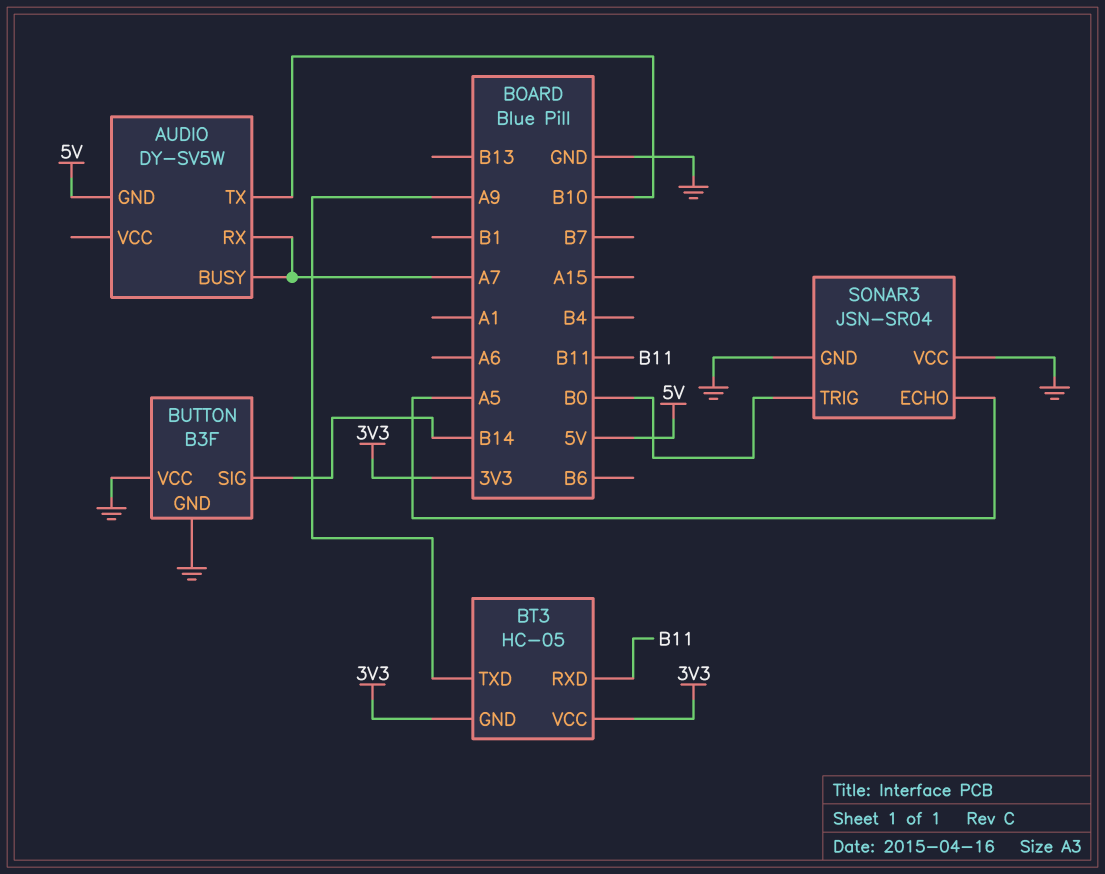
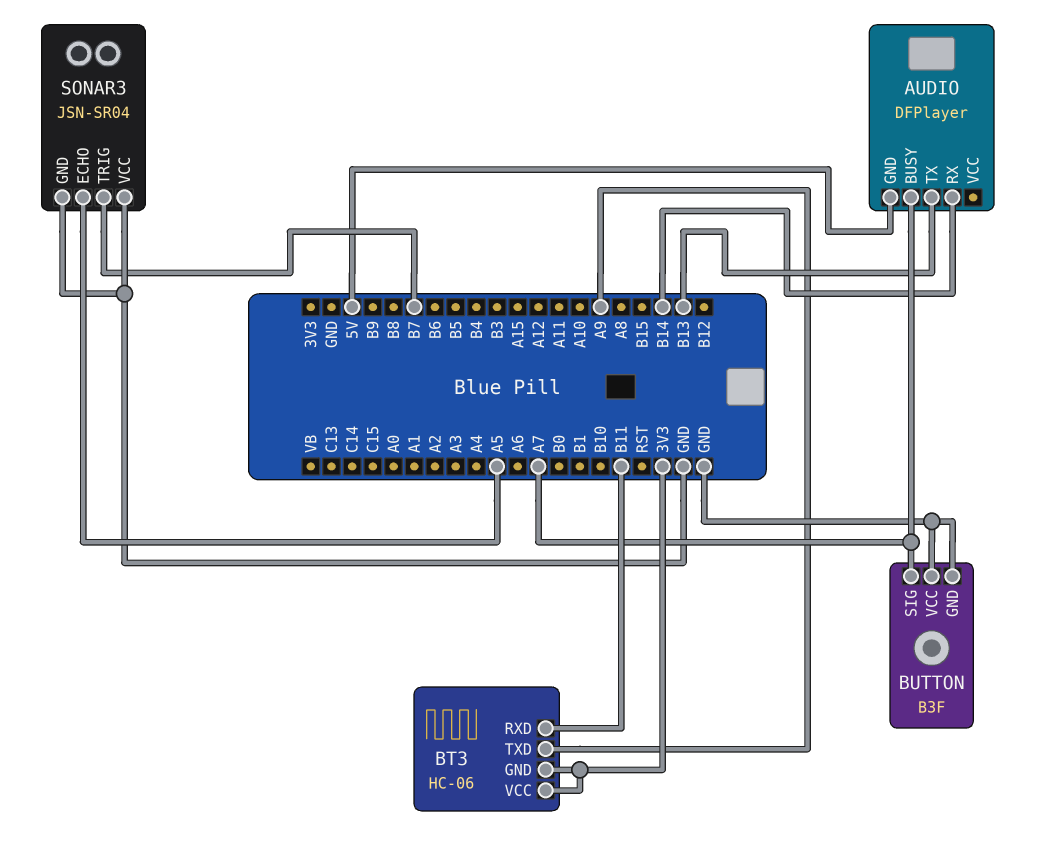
AUDIO: DY-SV5W -> DFPlayer
AUDIO pin RX: A7 -> B14
AUDIO pin TX: B10 -> B13
BT3: HC-05 -> HC-06
BUTTON pin SIG: B14 -> A7
SONAR3 pin TRIG: B0 -> B7

